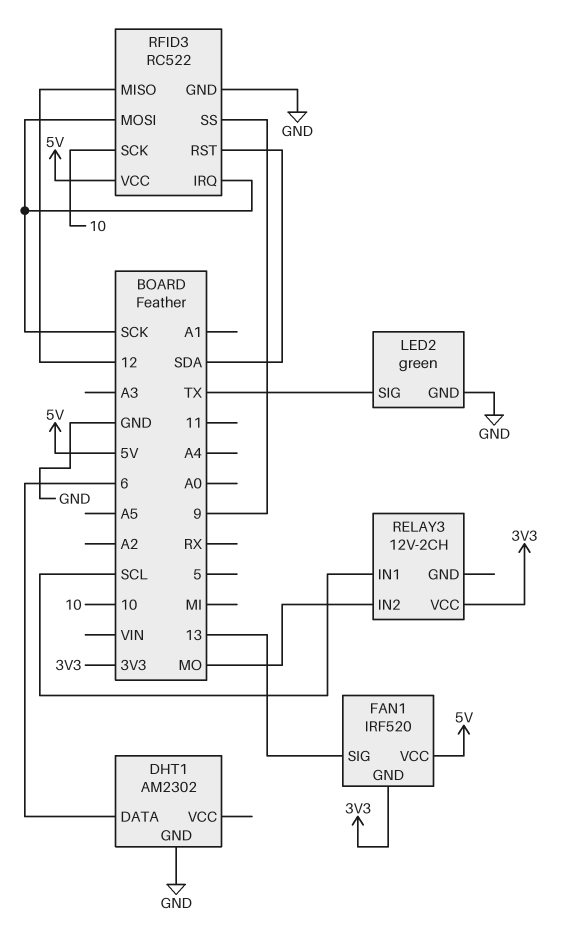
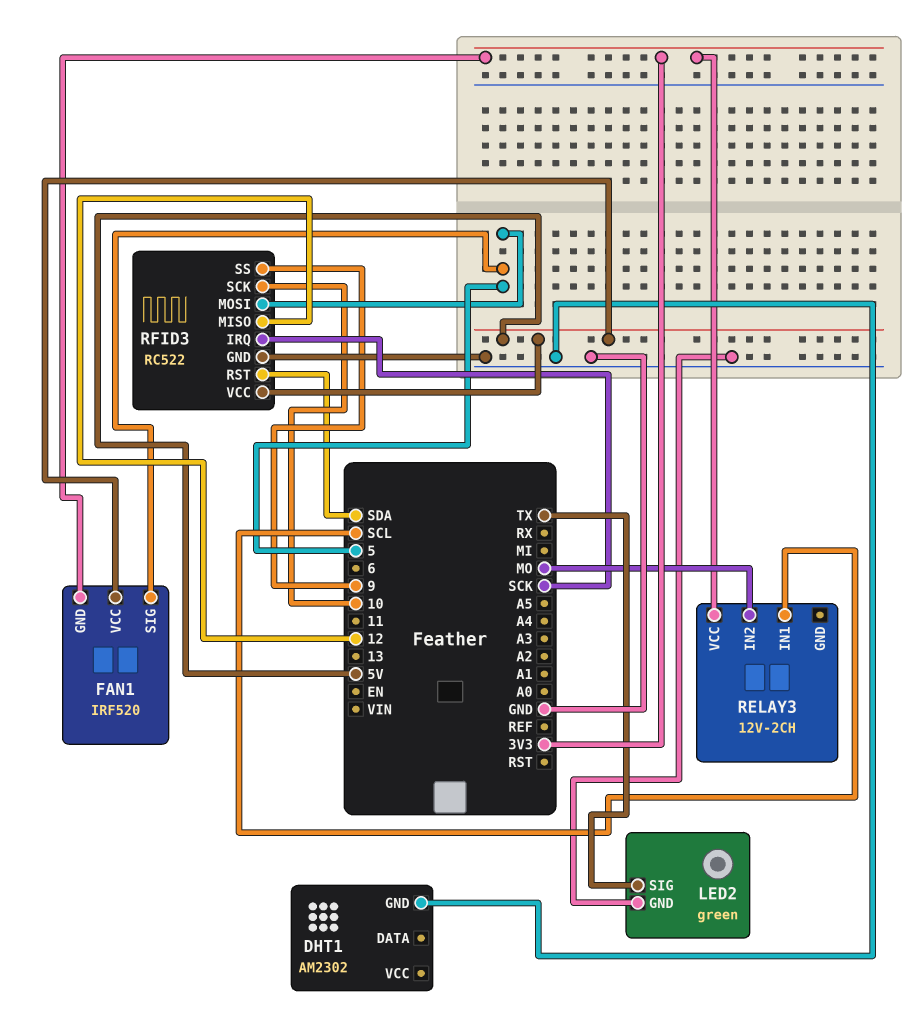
DHT1 pin DATA: 6 -> none
FAN1 pin SIG: 13 -> 5
RFID3 pin MOSI: SCK -> 5

